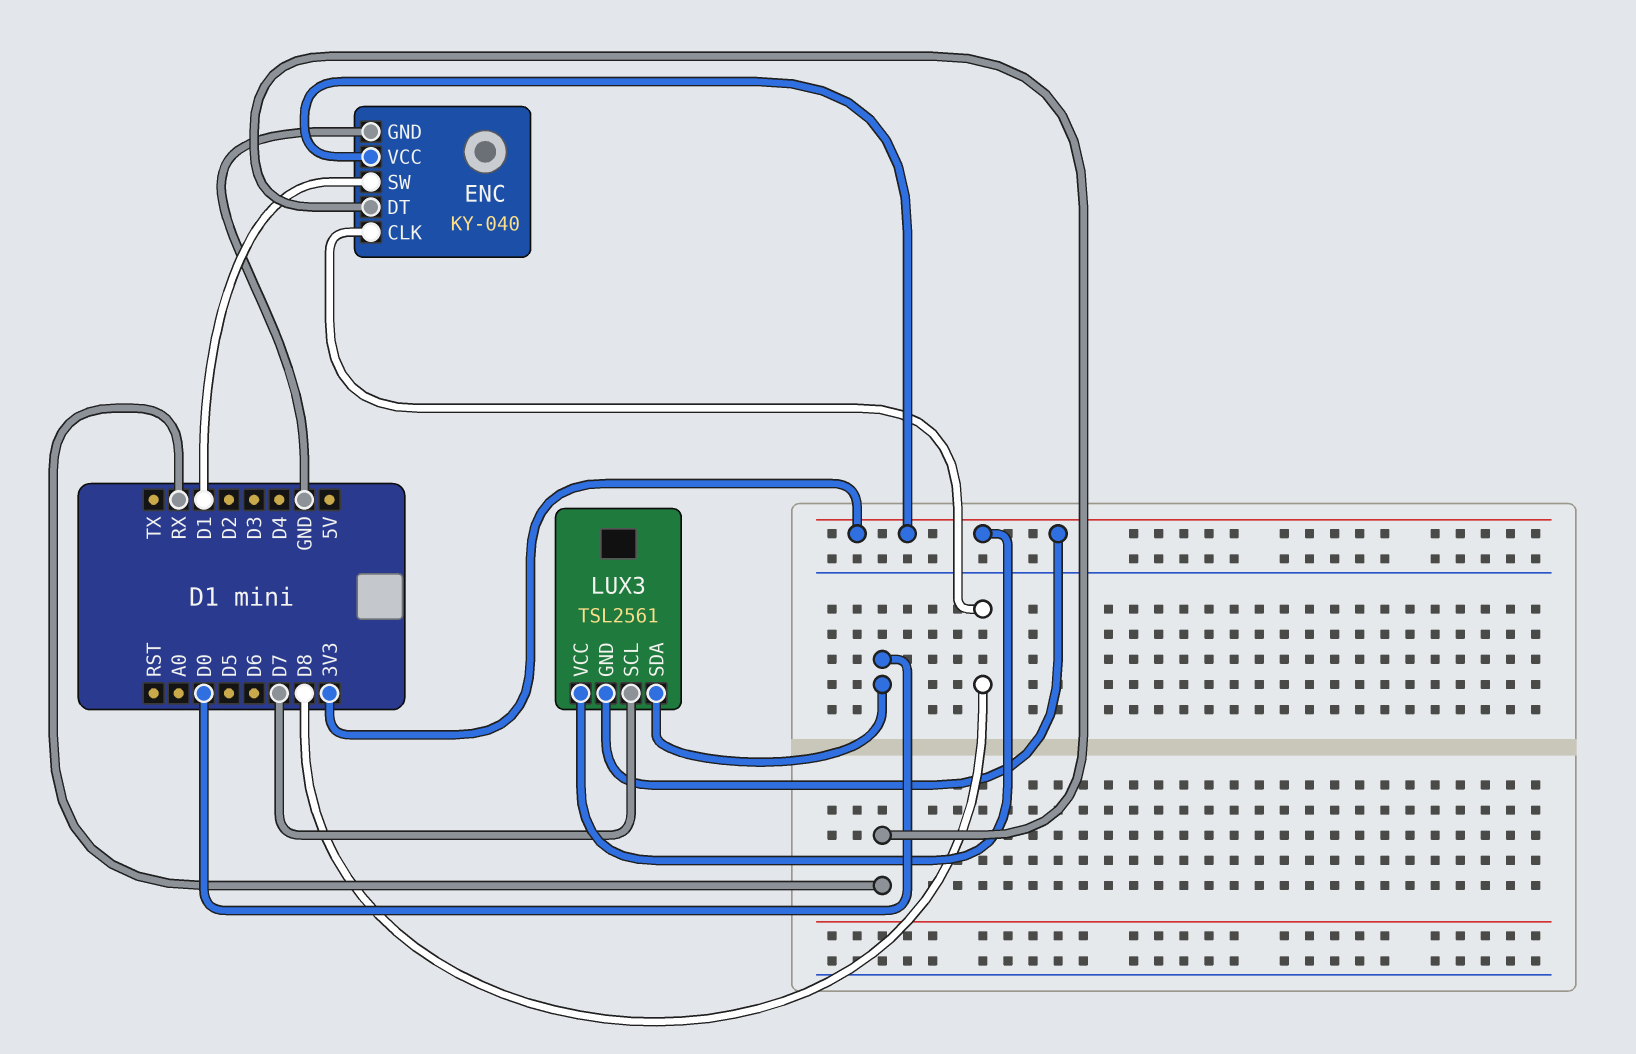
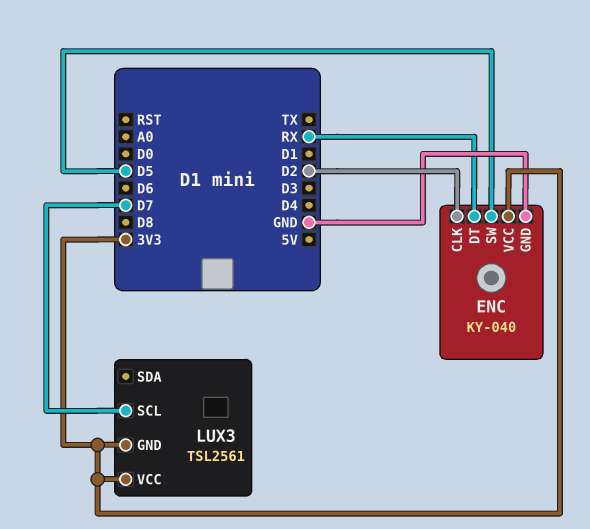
ENC pin CLK: D8 -> D2
ENC pin SW: D1 -> D5
LUX3 pin SDA: D0 -> none

